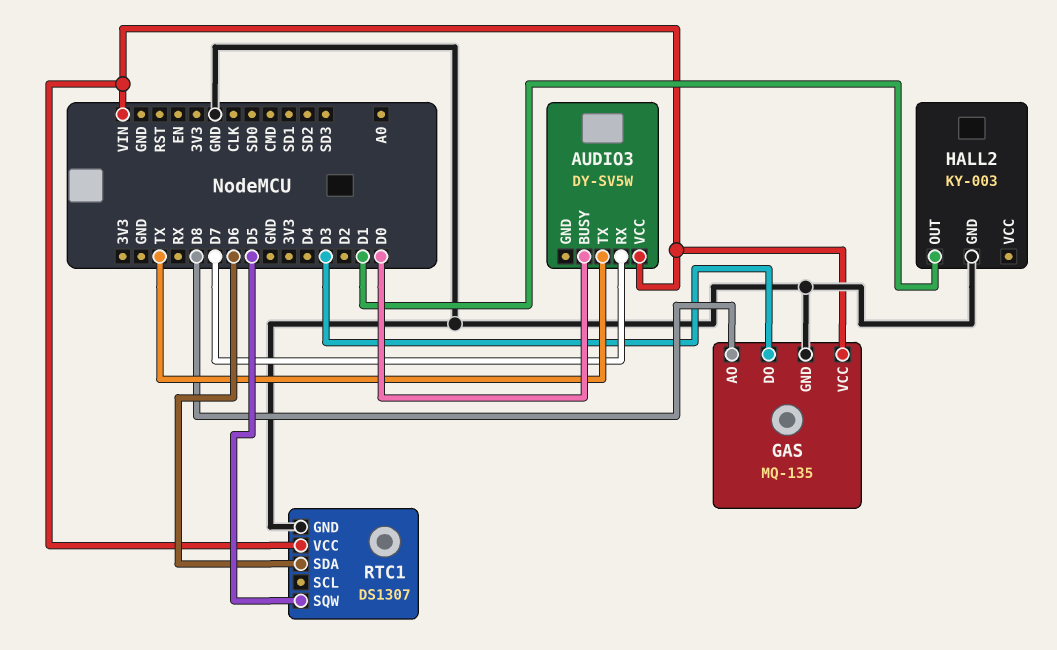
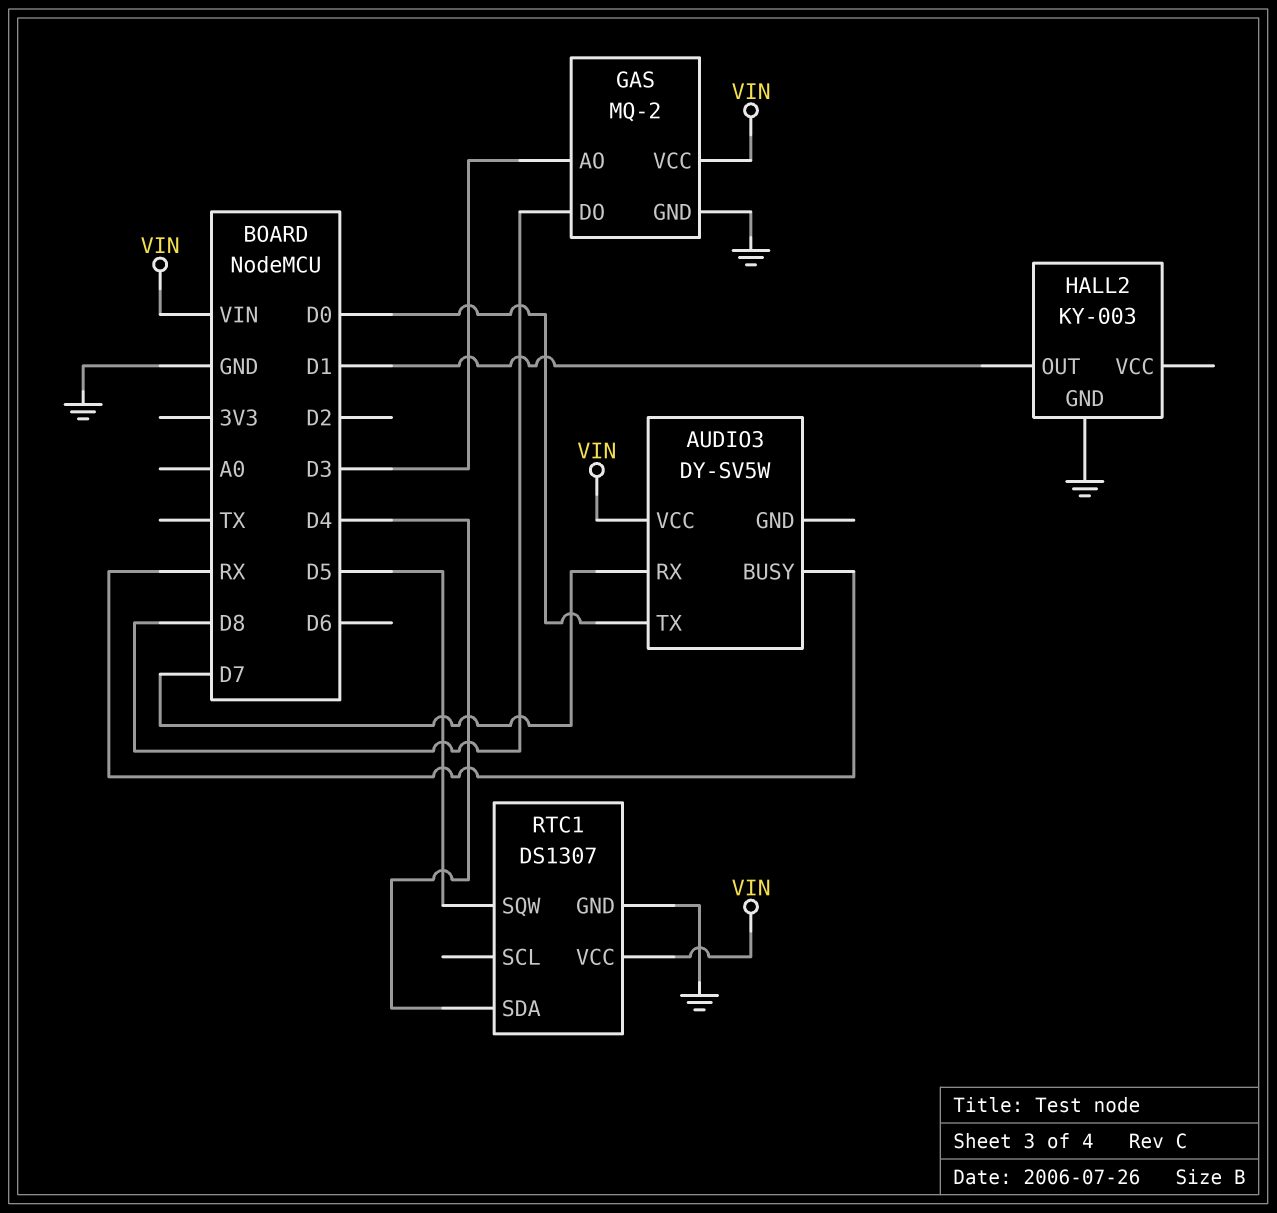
AUDIO3 pin BUSY: D0 -> RX
AUDIO3 pin TX: TX -> D0
GAS: MQ-135 -> MQ-2
GAS pin AO: D8 -> D3
GAS pin DO: D3 -> D8
RTC1 pin SDA: D6 -> D4

